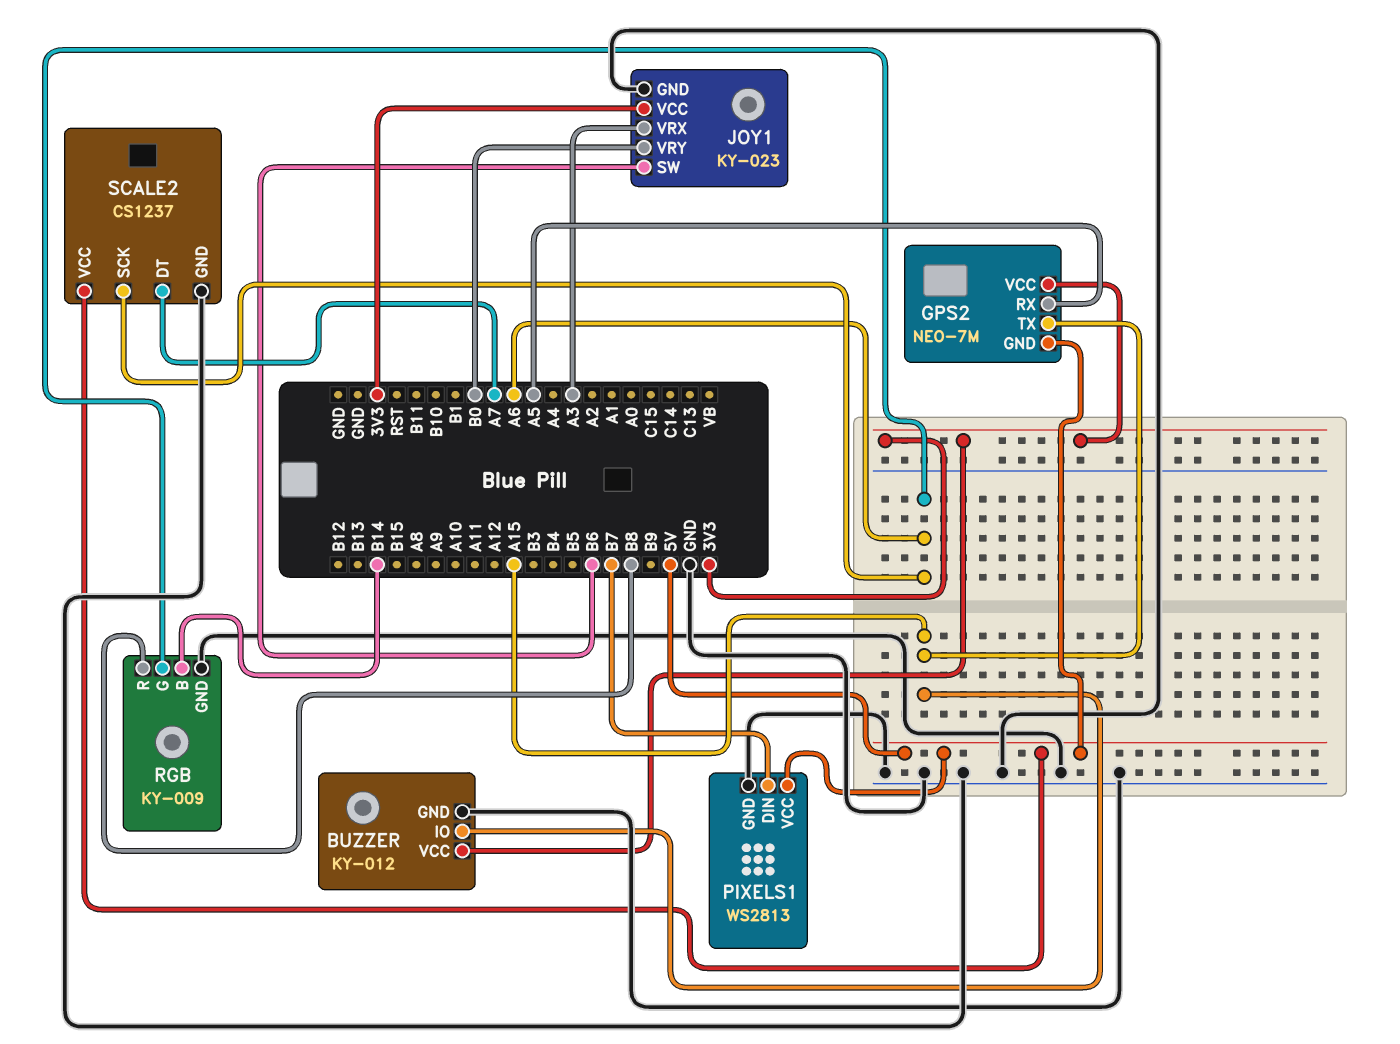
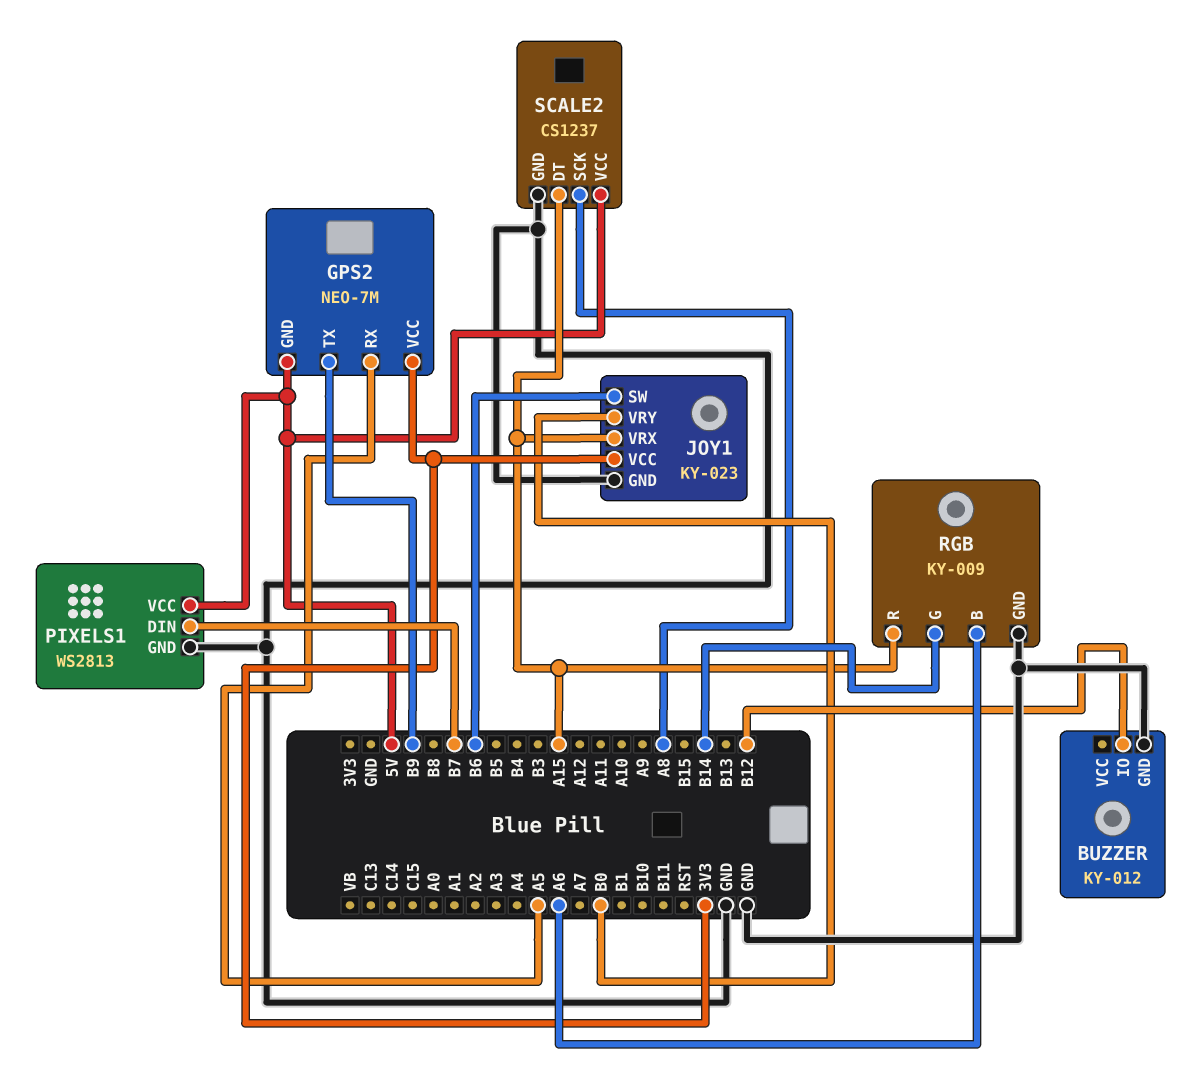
BUZZER pin IO: A15 -> B12
BUZZER pin VCC: 3V3 -> none
GPS2 pin TX: A15 -> B9
JOY1 pin VRX: A3 -> A15
RGB pin B: B14 -> A6
RGB pin G: A6 -> B14
RGB pin R: B8 -> A15
SCALE2 pin DT: A7 -> A15
SCALE2 pin SCK: A6 -> A8

